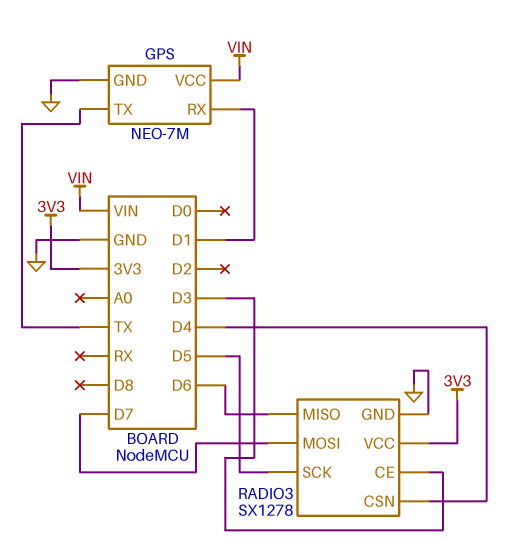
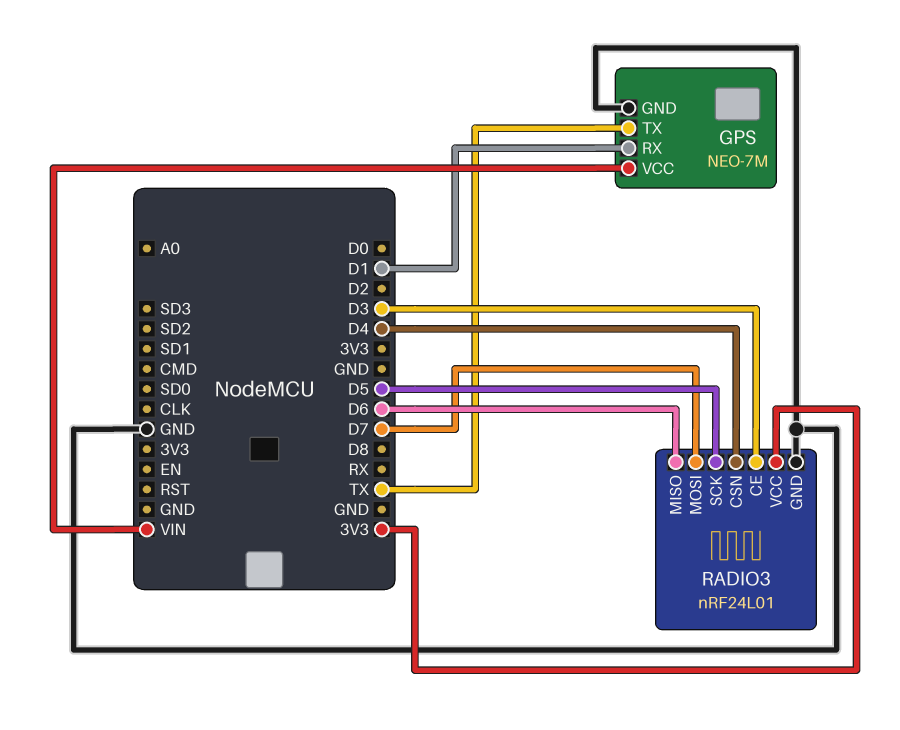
RADIO3: SX1278 -> nRF24L01

